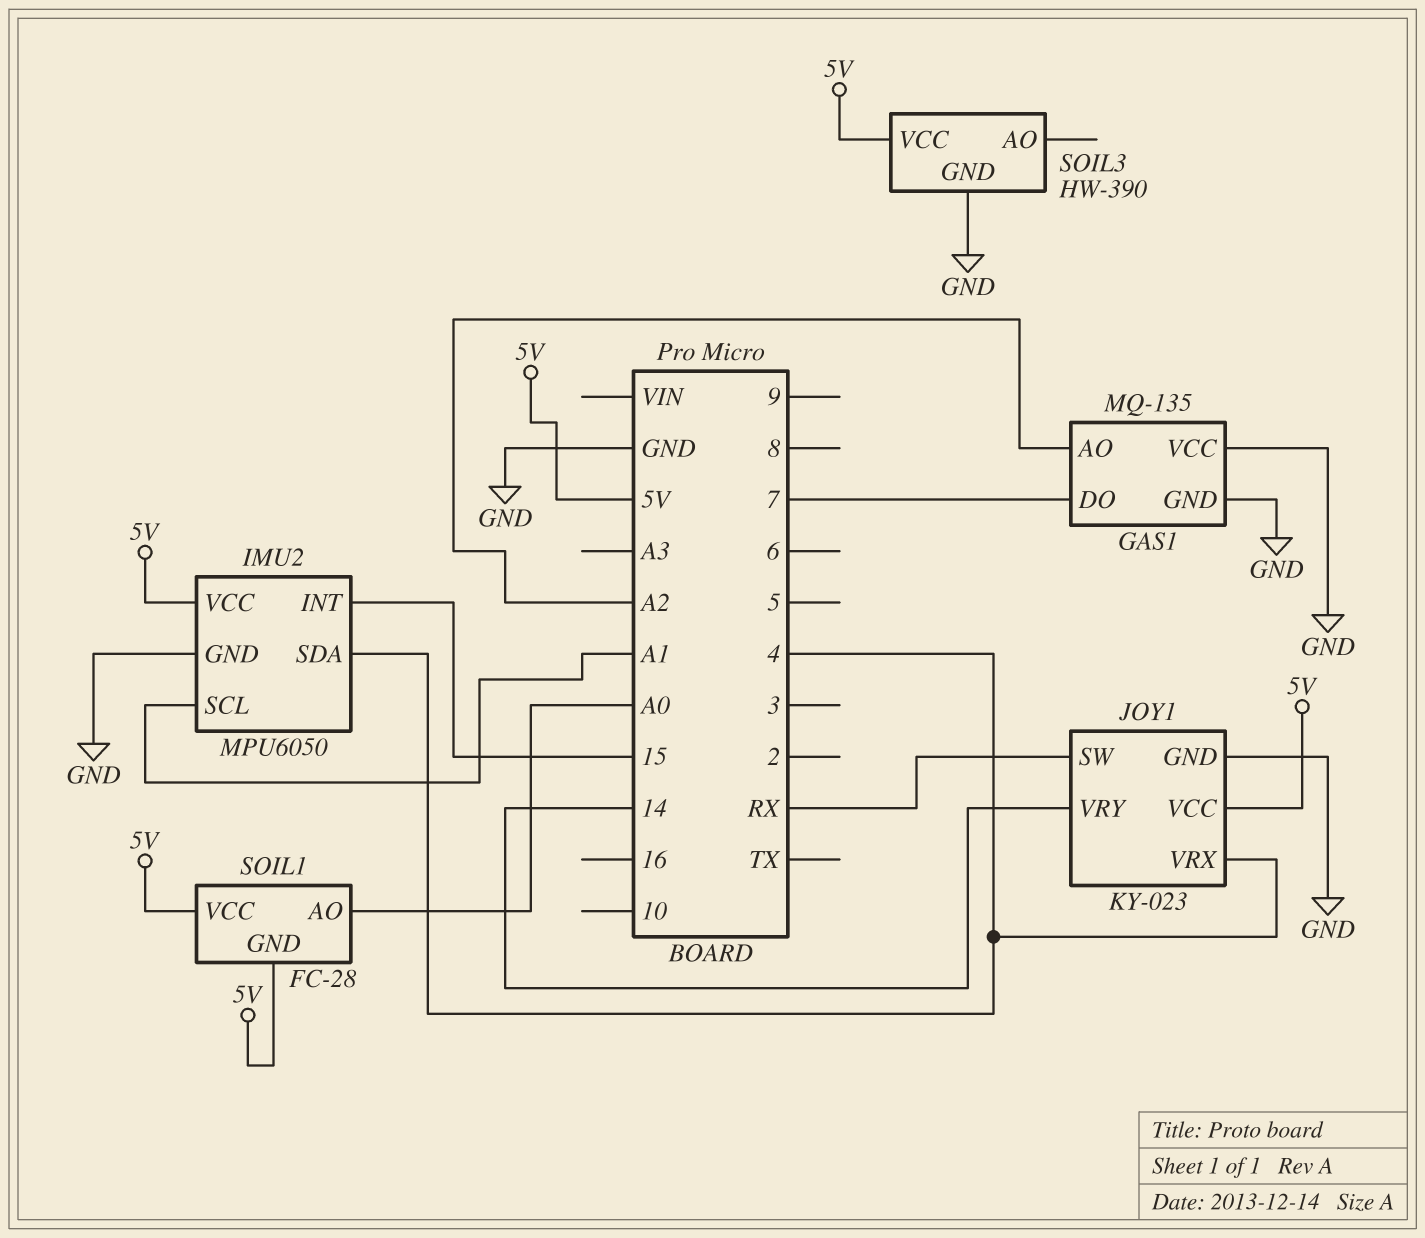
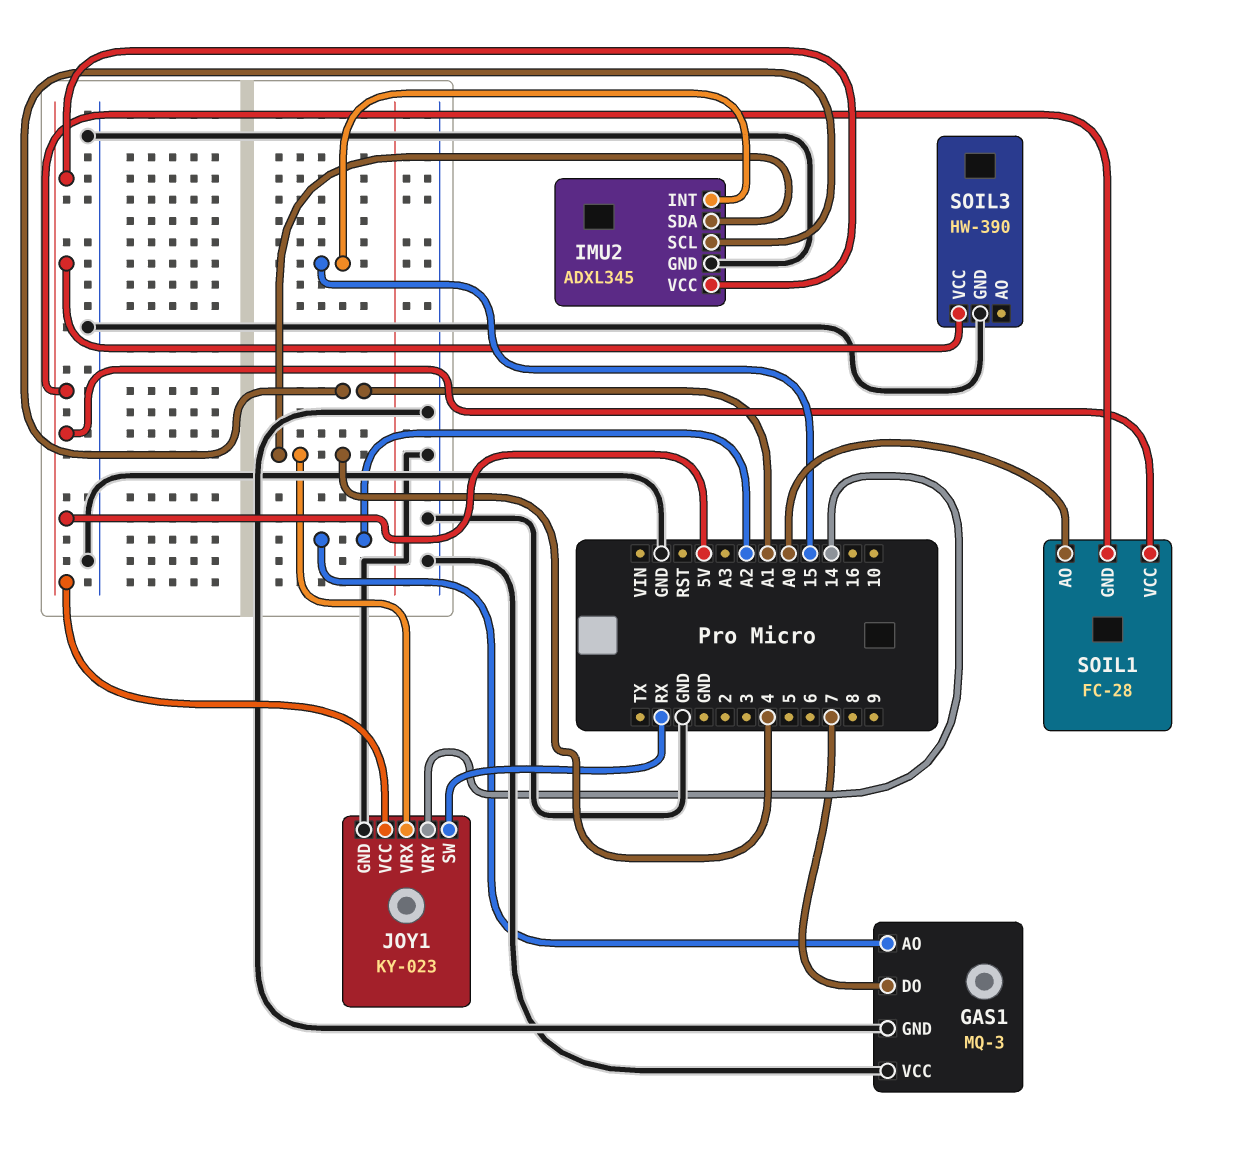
GAS1: MQ-135 -> MQ-3
IMU2: MPU6050 -> ADXL345

